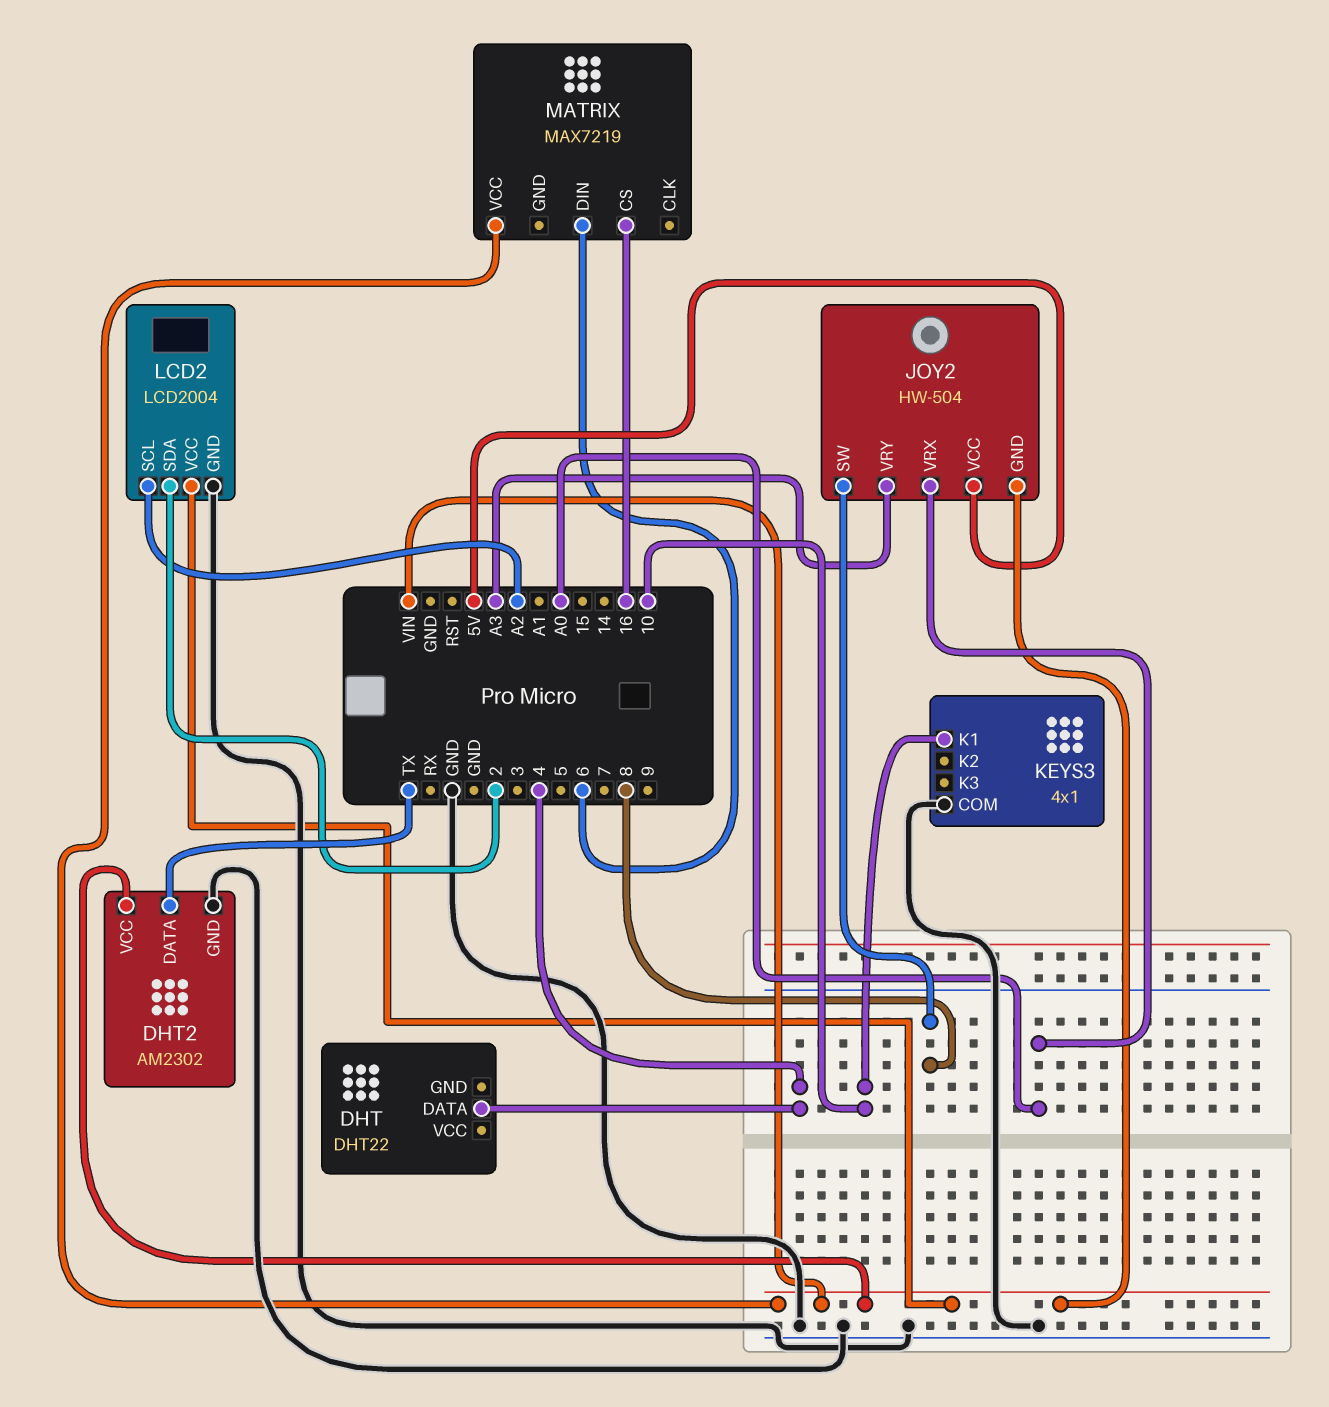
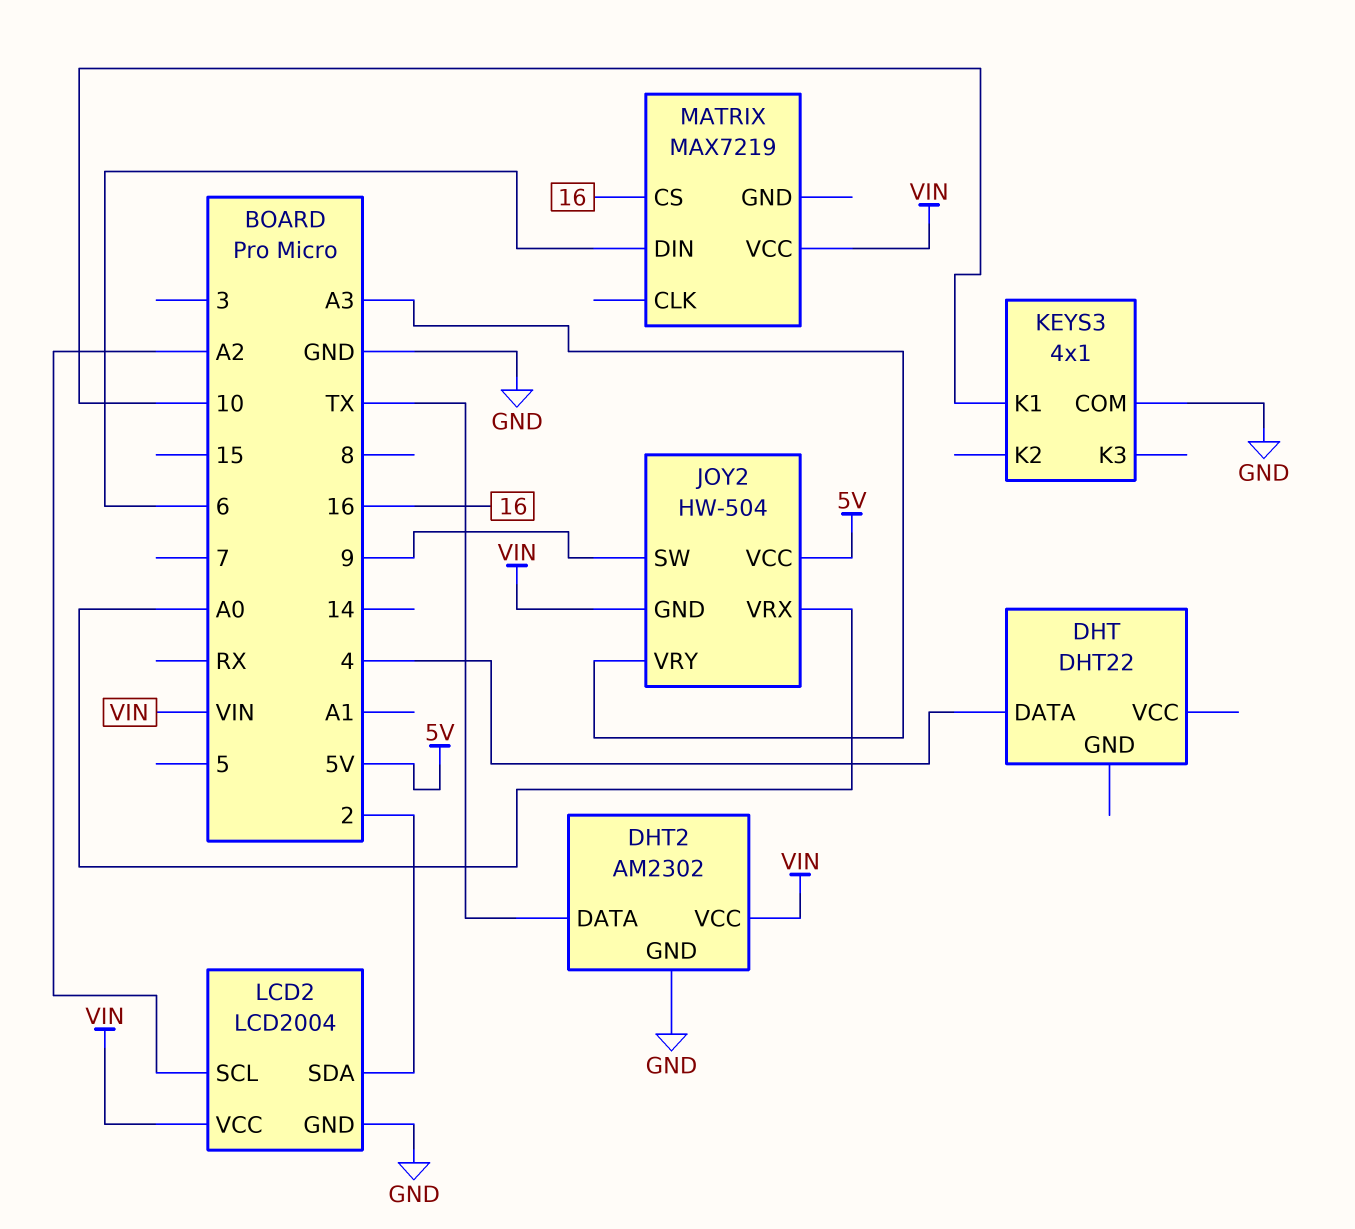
JOY2 pin SW: 8 -> 9

